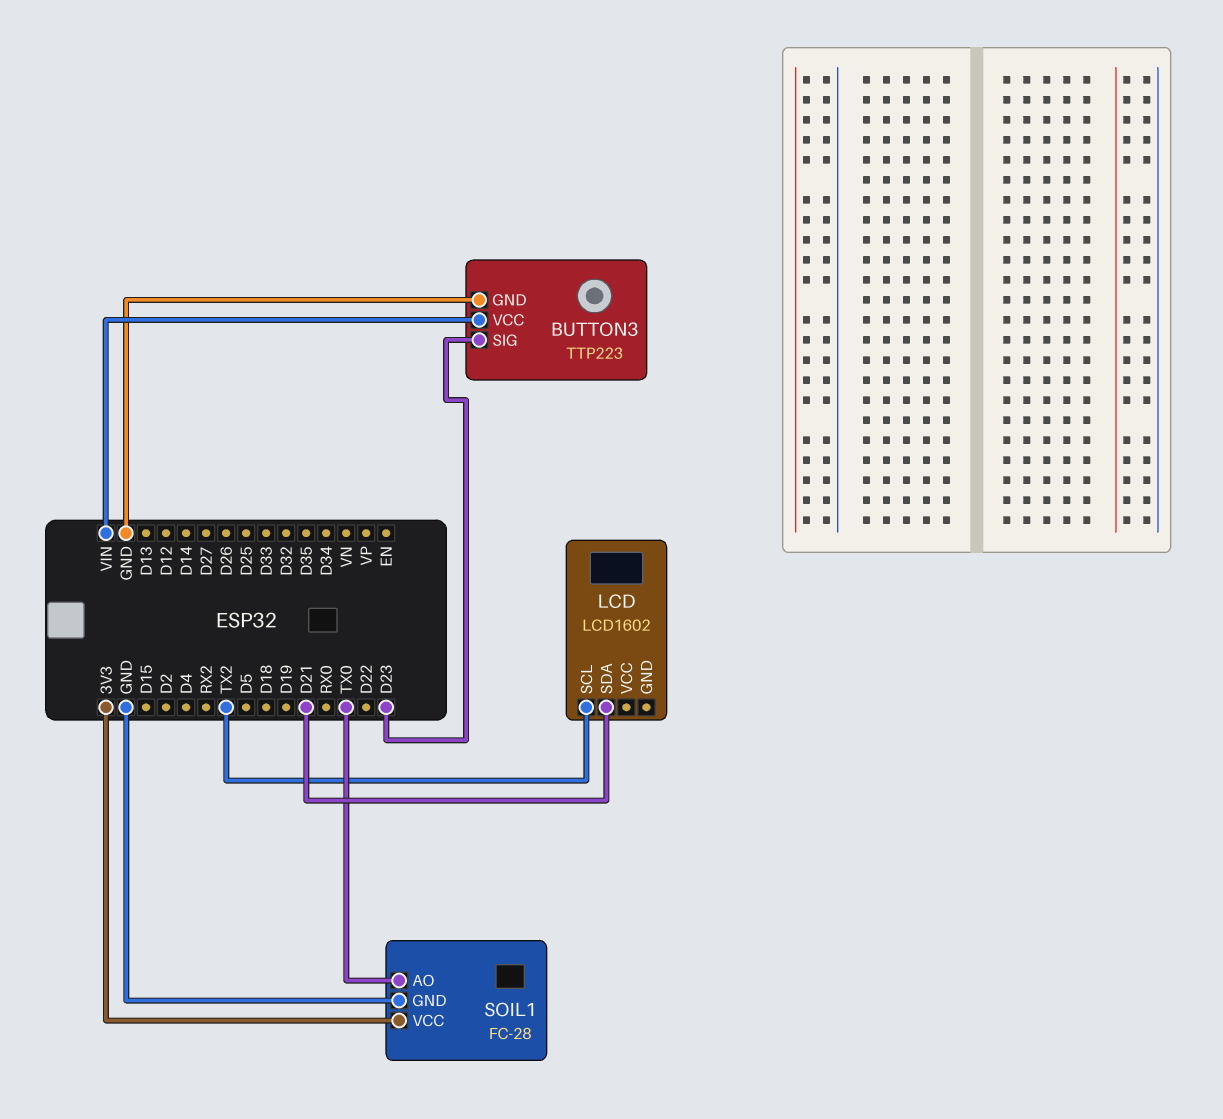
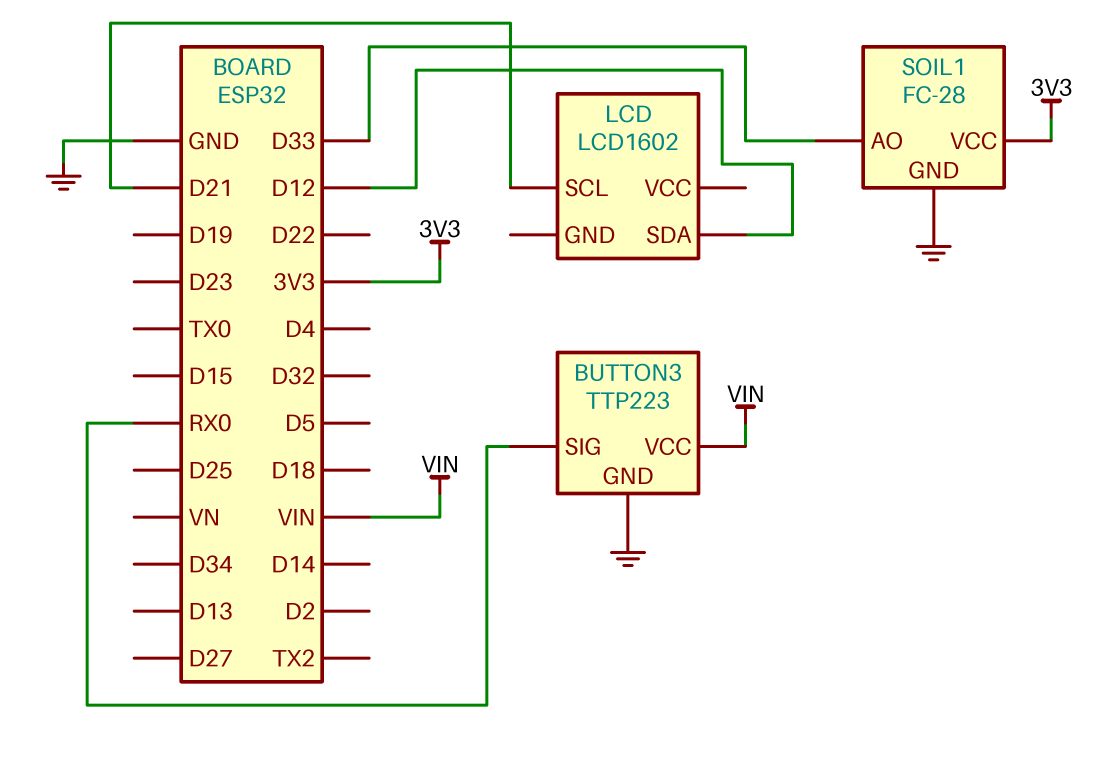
BUTTON3 pin SIG: D23 -> RX0
LCD pin SCL: TX2 -> D21
LCD pin SDA: D21 -> D12
SOIL1 pin AO: TX0 -> D33

